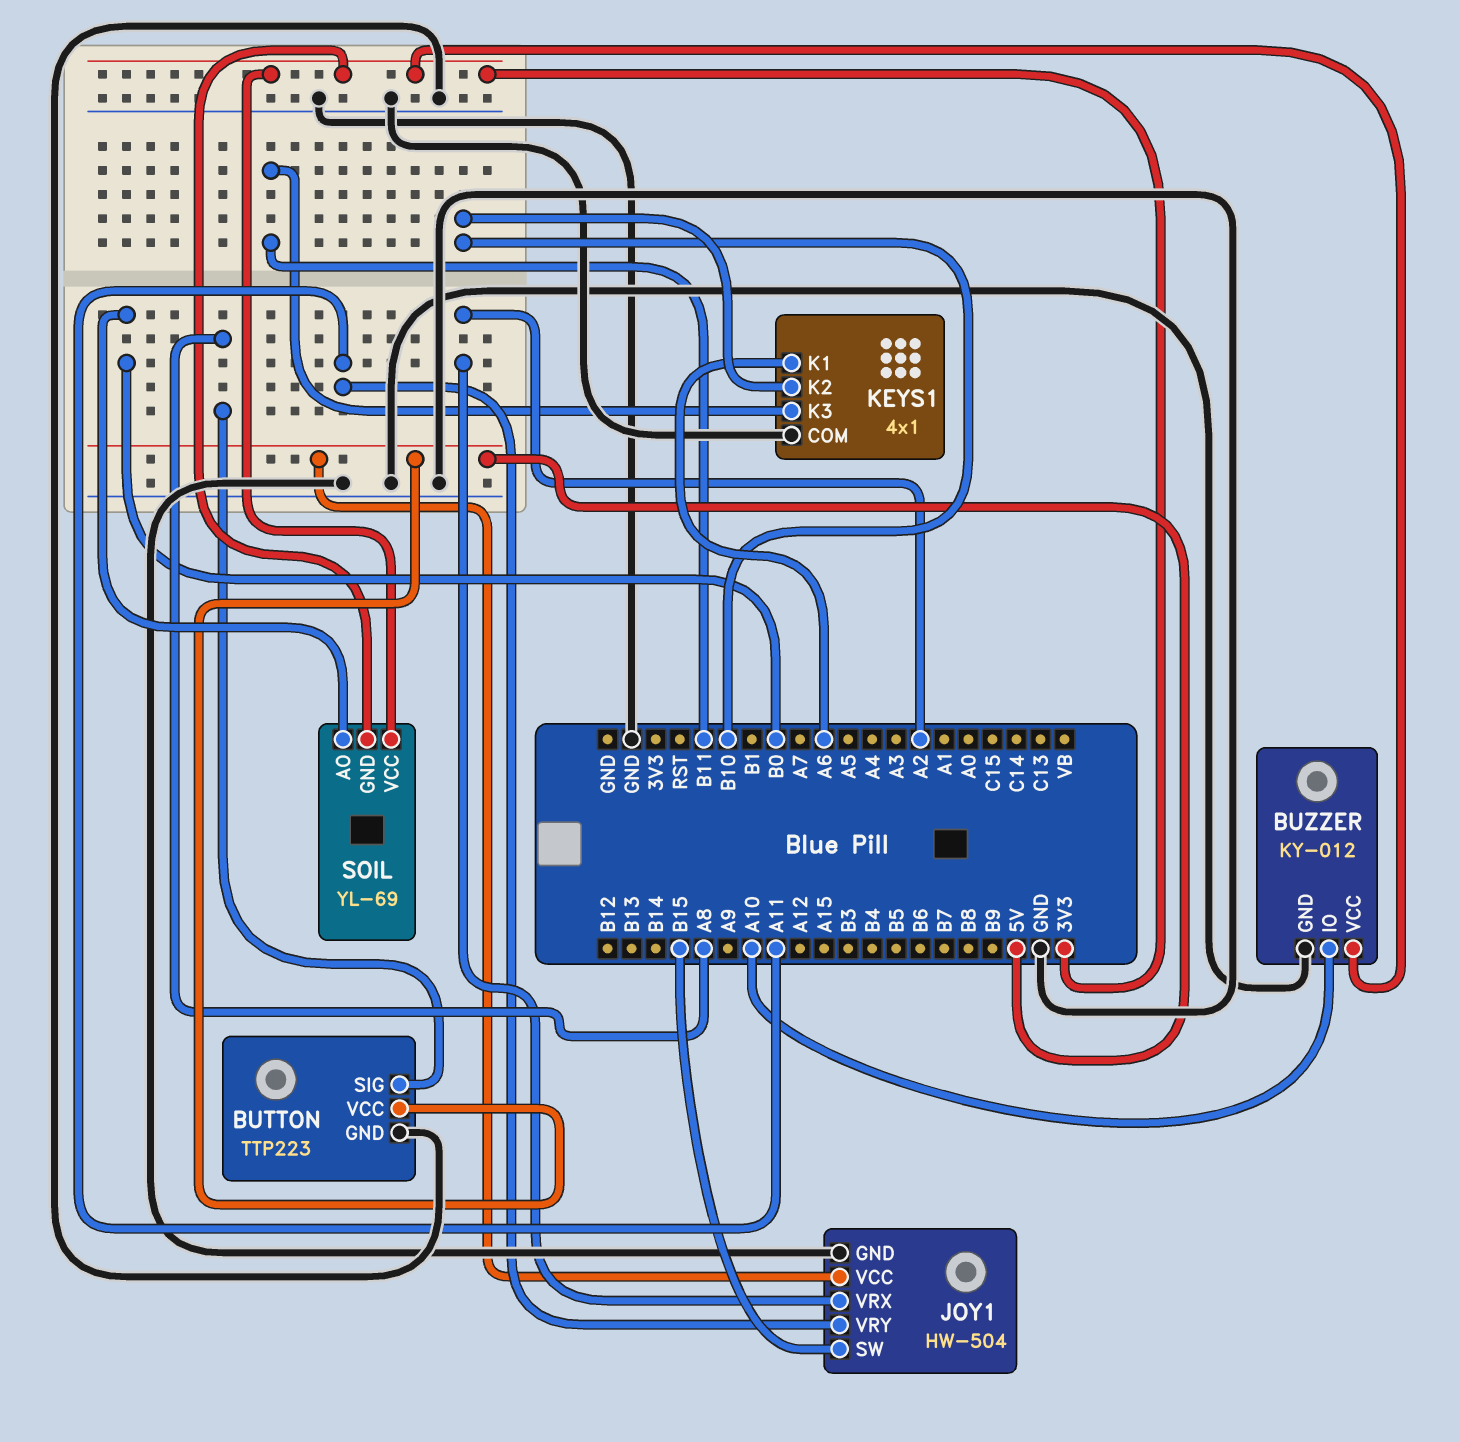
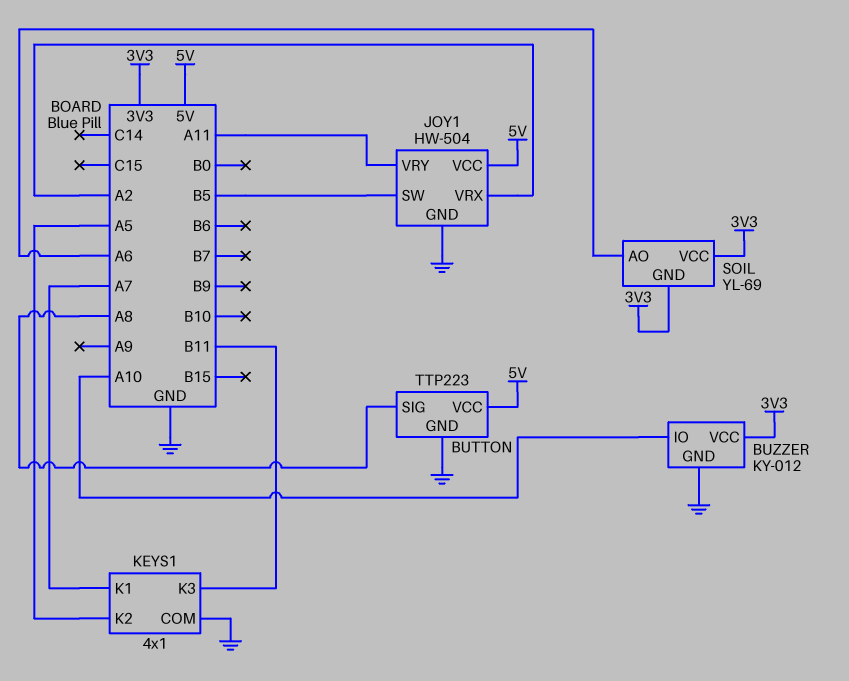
JOY1 pin SW: B15 -> B5
KEYS1 pin K1: A6 -> A7
KEYS1 pin K2: B10 -> A5
SOIL pin AO: B0 -> A6

